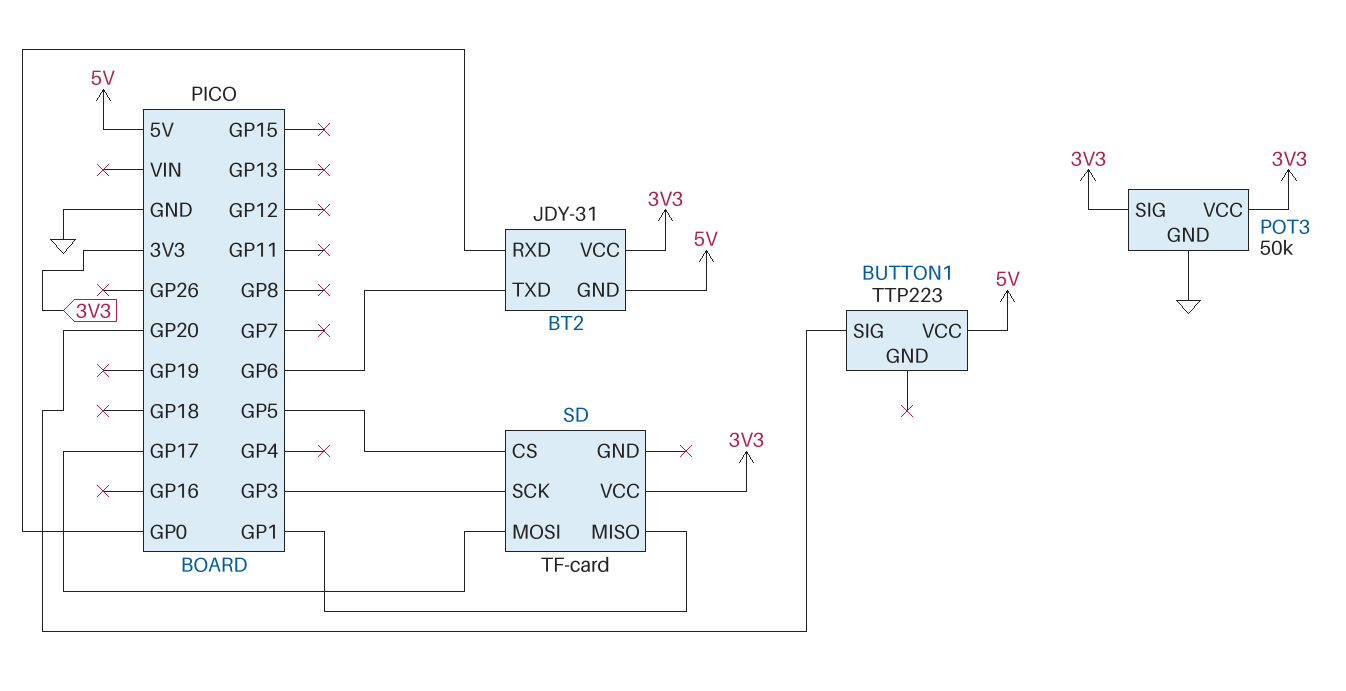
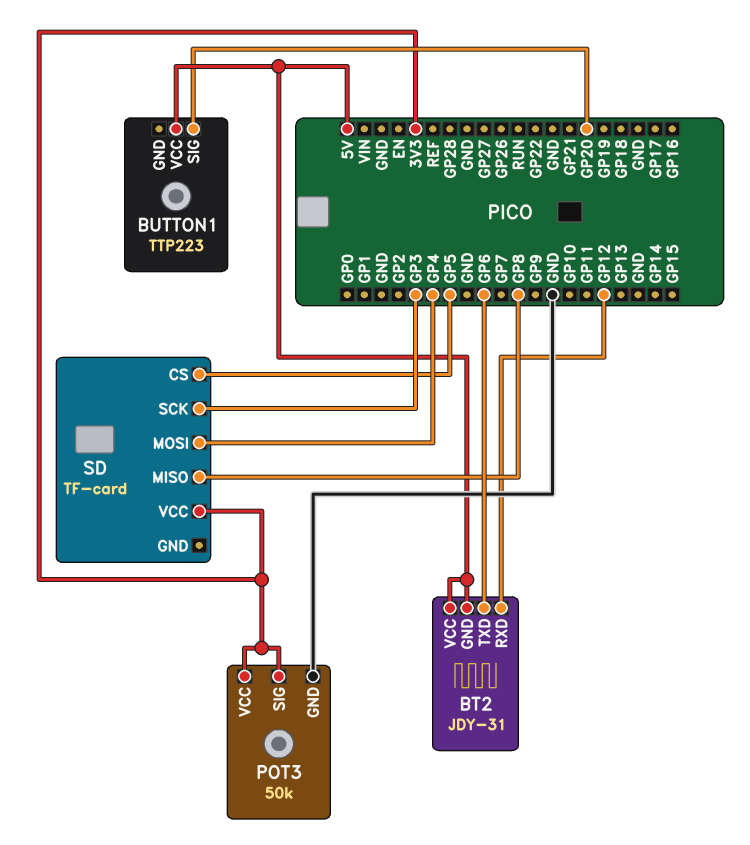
BT2 pin RXD: GP0 -> GP12
BT2 pin VCC: 3V3 -> 5V
SD pin MISO: GP1 -> GP8
SD pin MOSI: GP17 -> GP4

